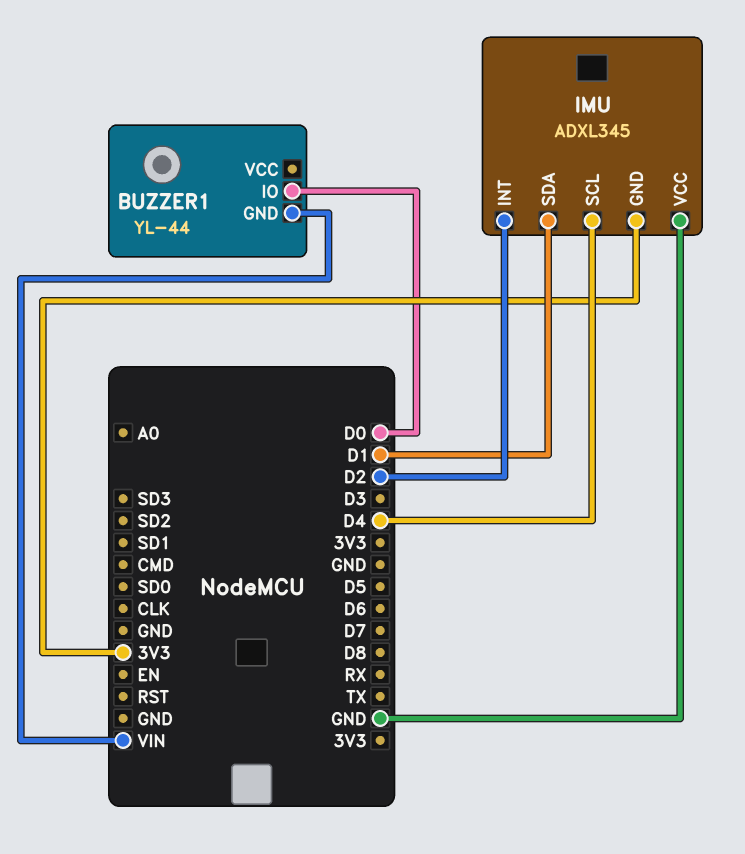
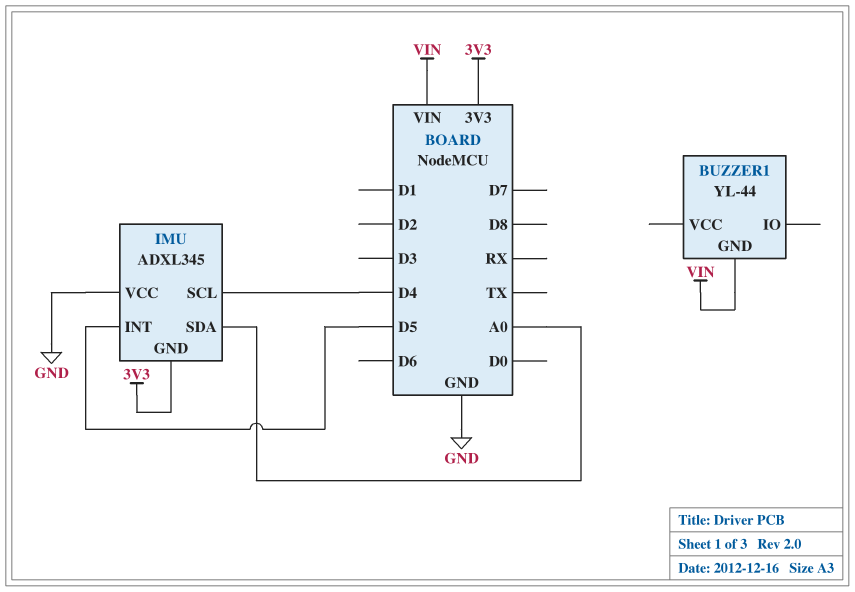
BUZZER1 pin IO: D0 -> none
IMU pin INT: D2 -> D5
IMU pin SDA: D1 -> A0

